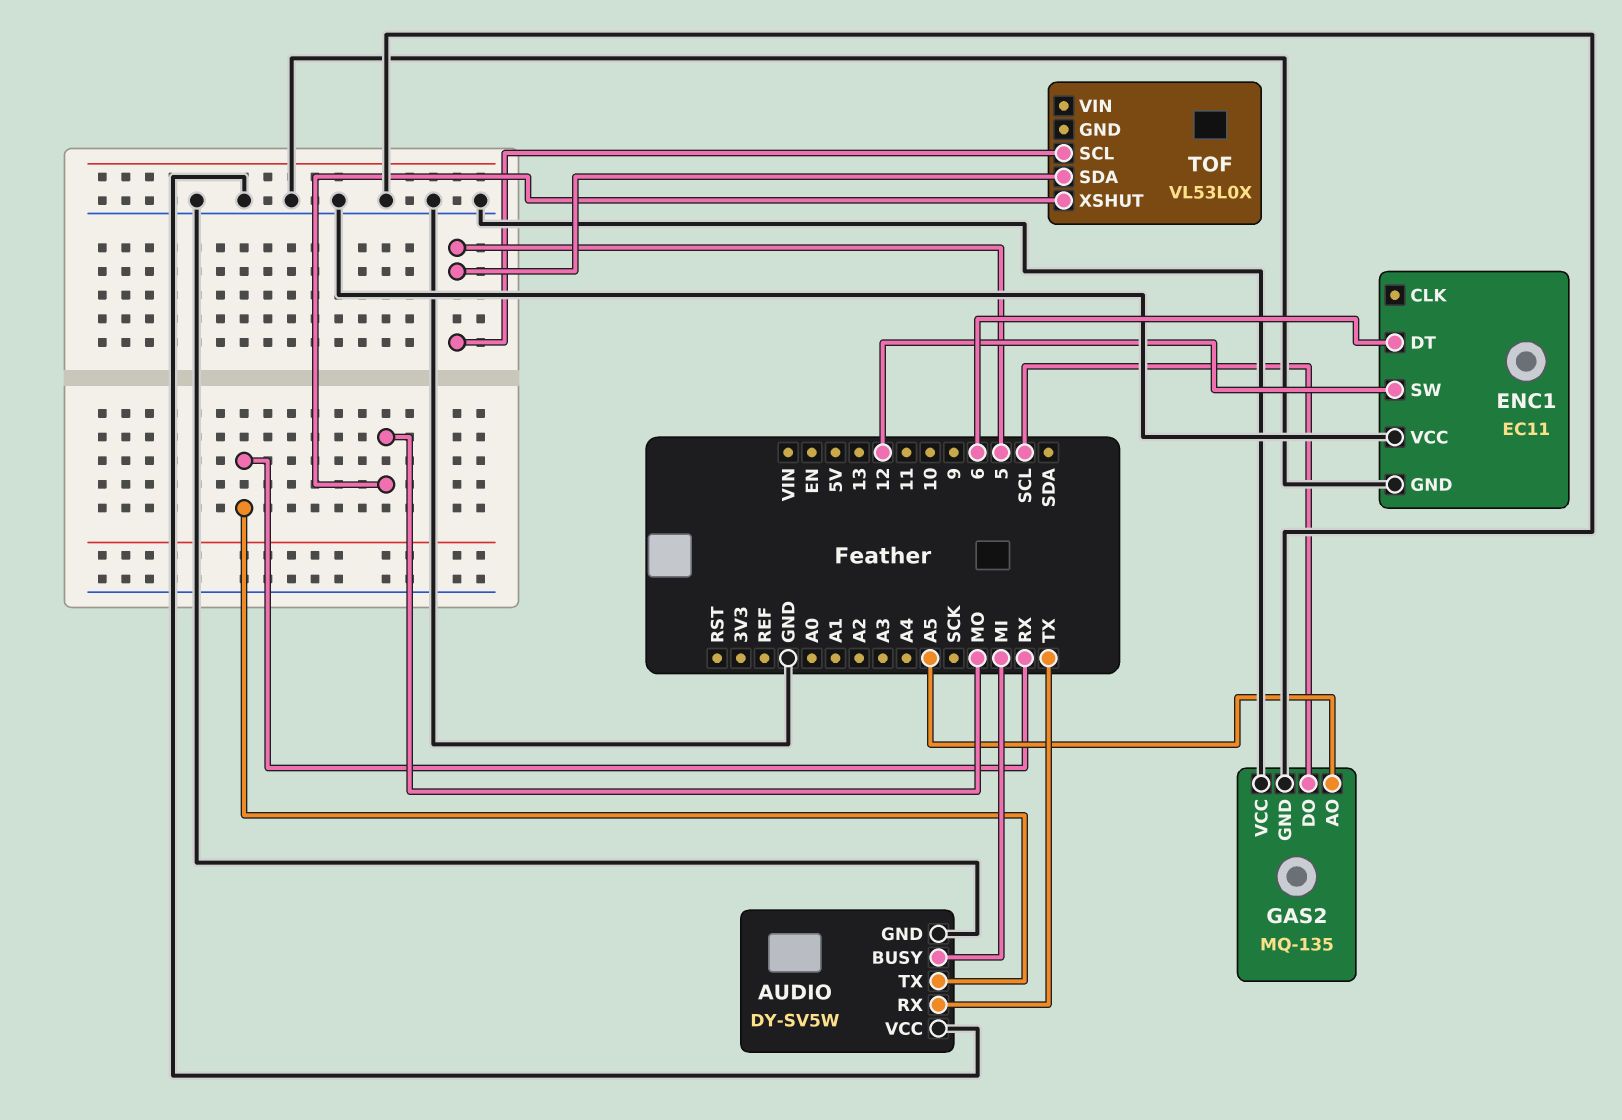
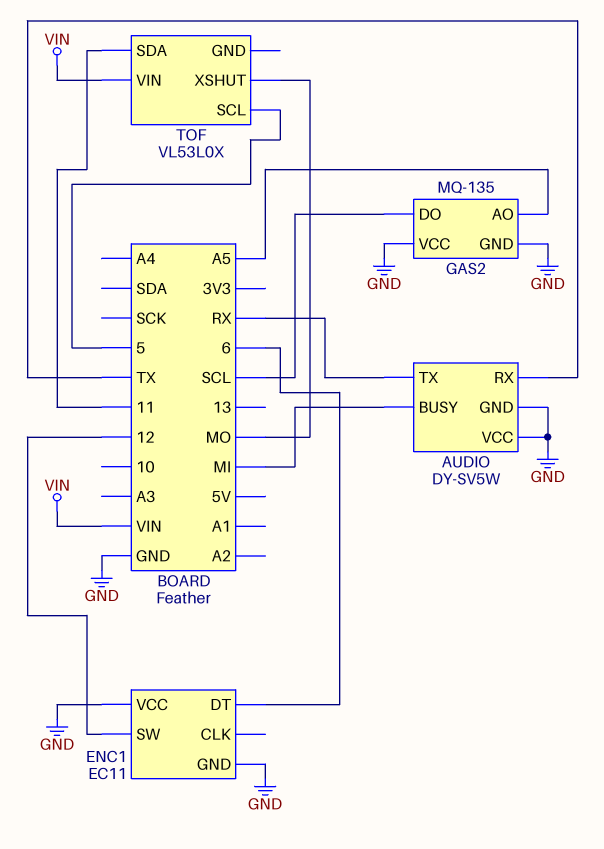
TOF pin SDA: 5 -> 11
TOF pin VIN: none -> VIN

